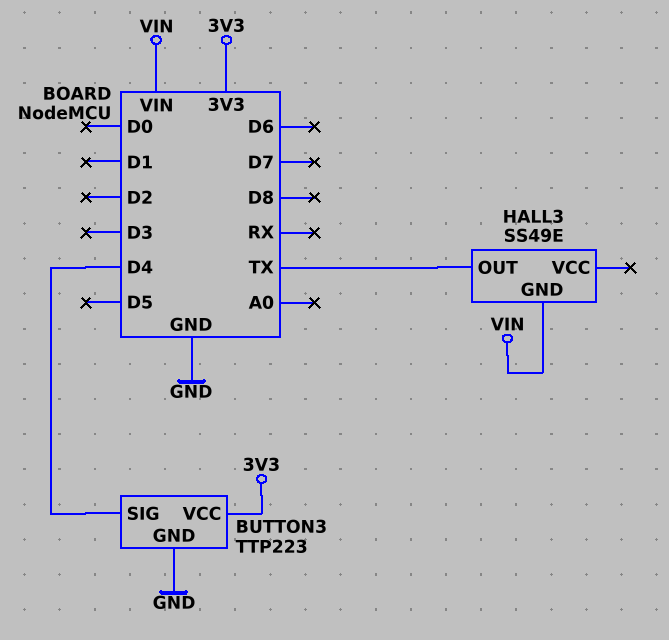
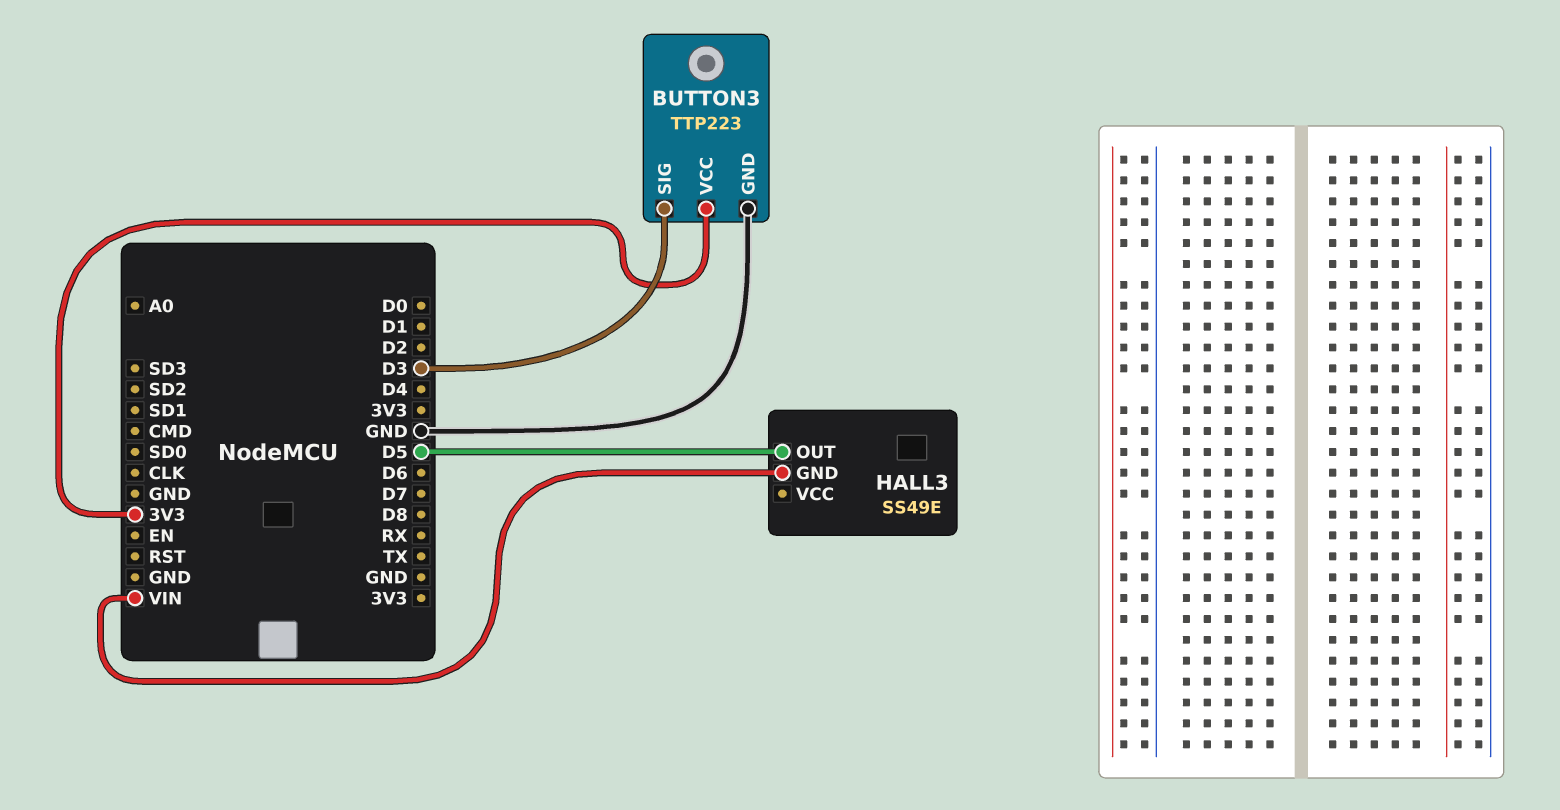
BUTTON3 pin SIG: D4 -> D3
HALL3 pin OUT: TX -> D5

